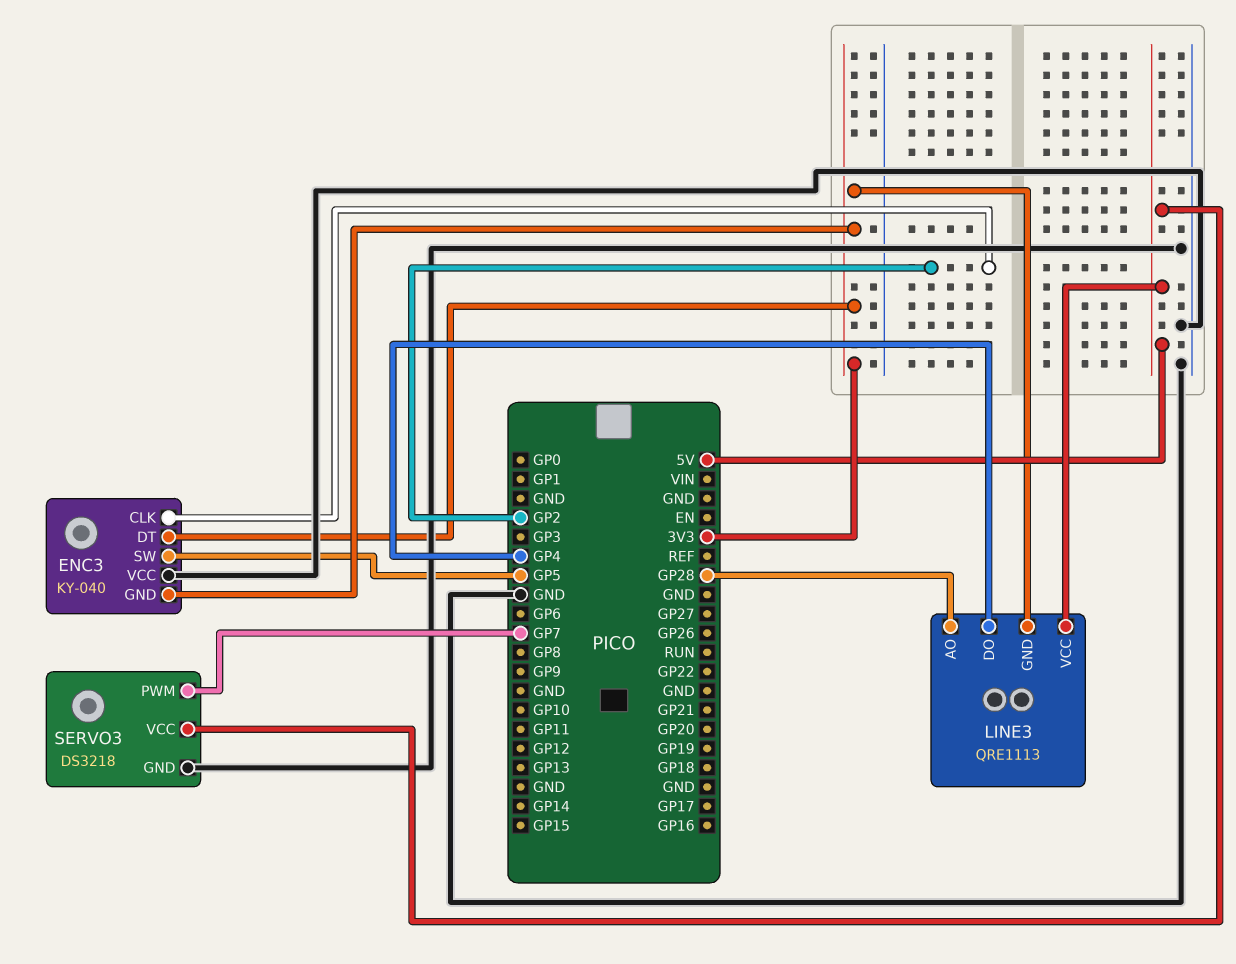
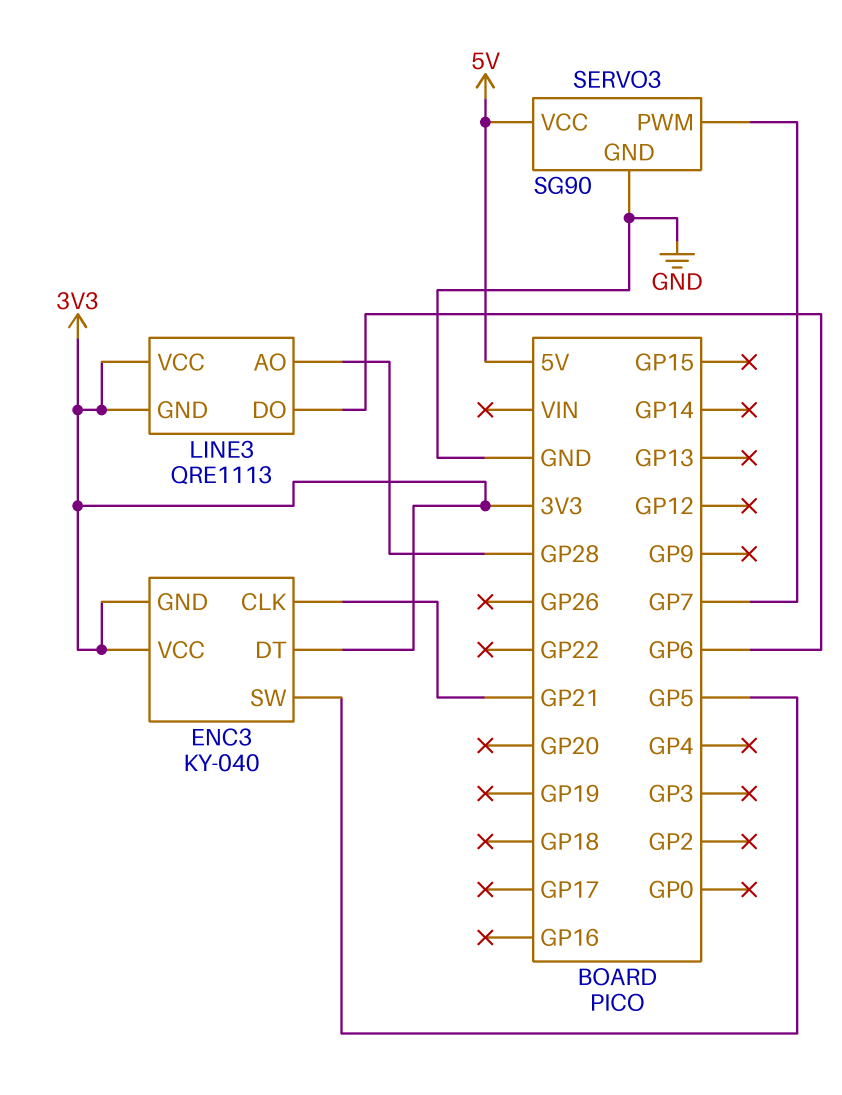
ENC3 pin CLK: GP2 -> GP21
ENC3 pin VCC: GND -> 3V3
LINE3 pin DO: GP4 -> GP6
LINE3 pin VCC: 5V -> 3V3
SERVO3: DS3218 -> SG90

